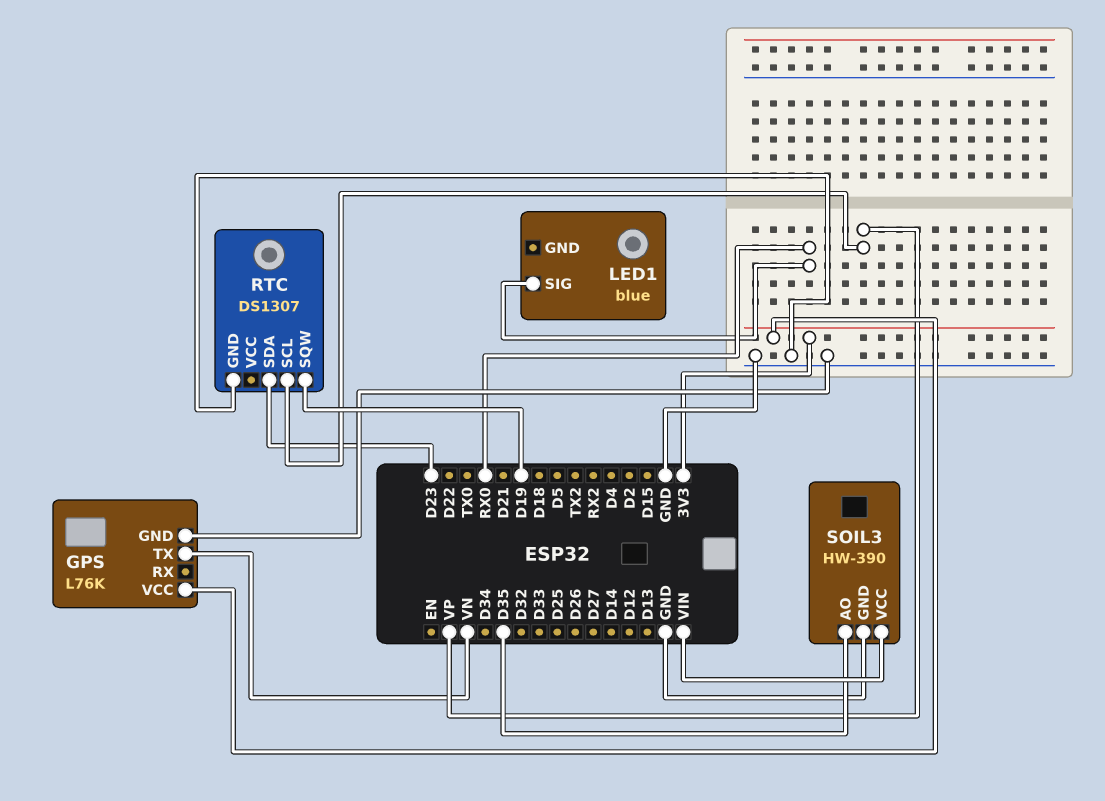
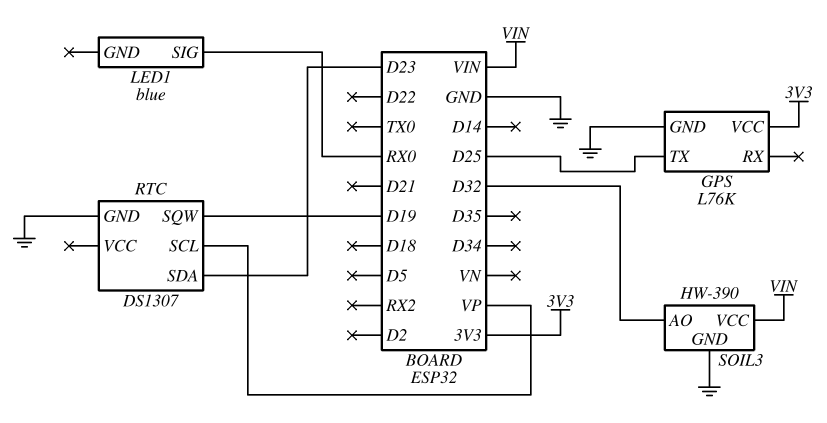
GPS pin TX: VN -> D25
SOIL3 pin AO: D35 -> D32

